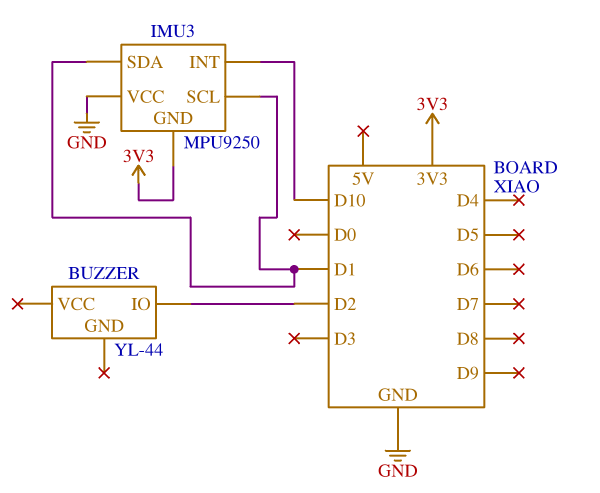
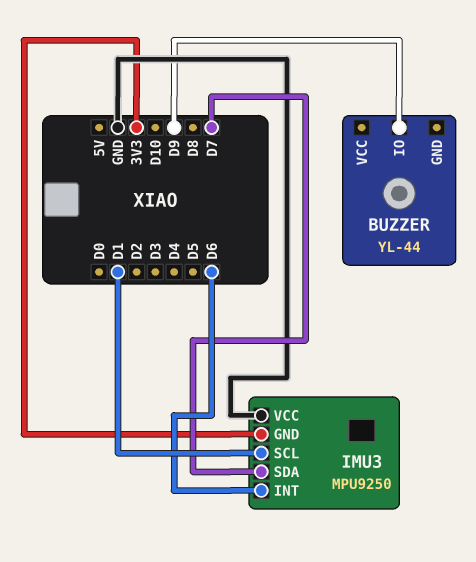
BUZZER pin IO: D2 -> D9
IMU3 pin INT: D10 -> D6
IMU3 pin SDA: D1 -> D7

